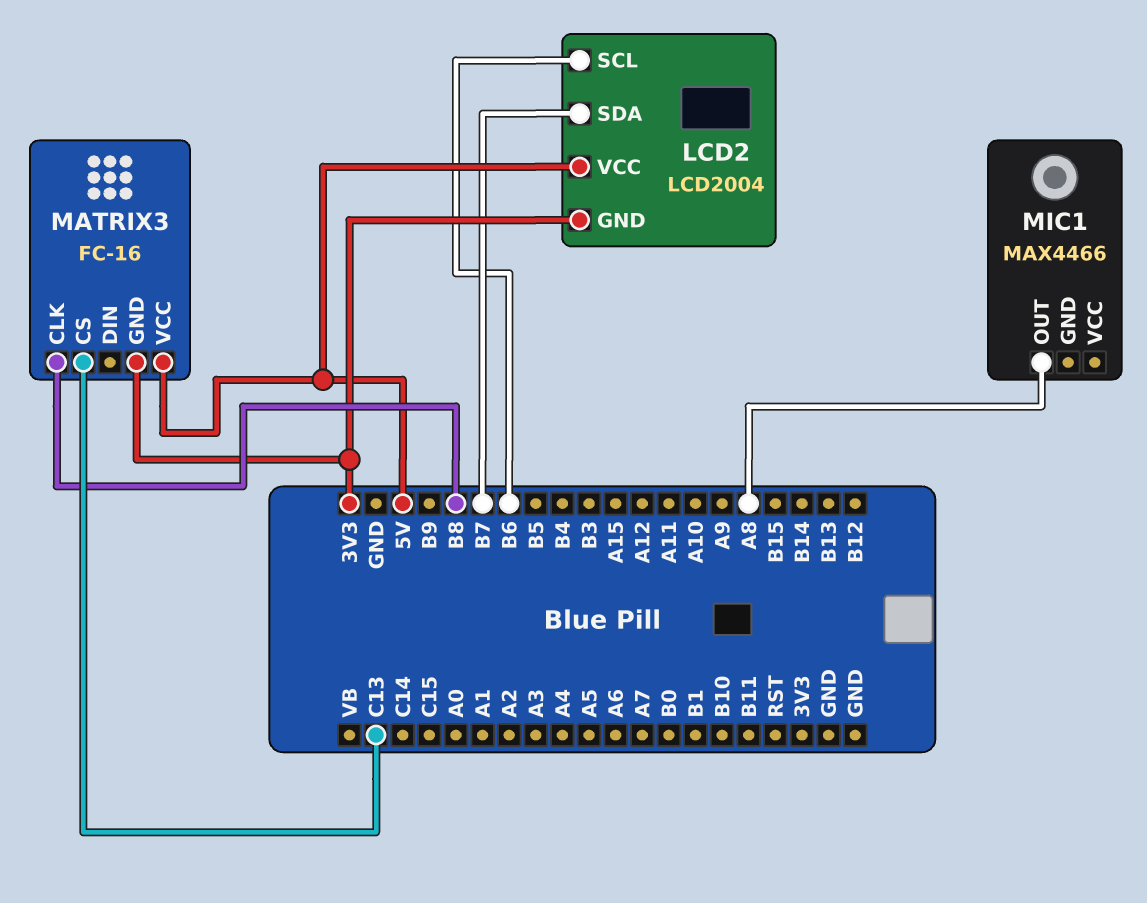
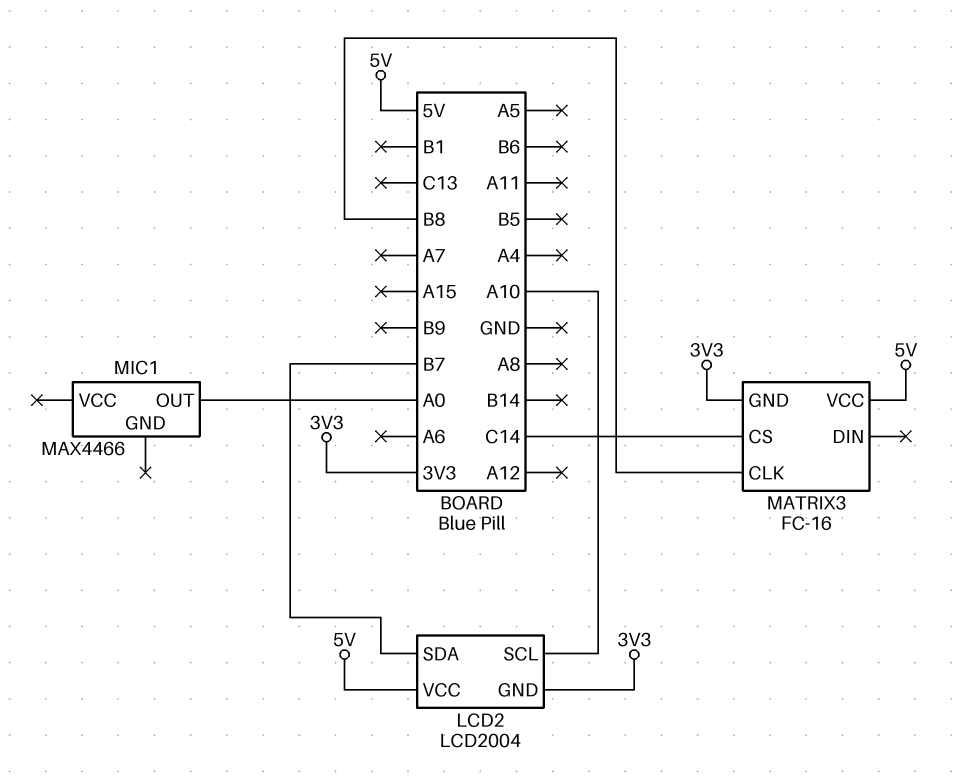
LCD2 pin SCL: B6 -> A10
MATRIX3 pin CS: C13 -> C14
MIC1 pin OUT: A8 -> A0

